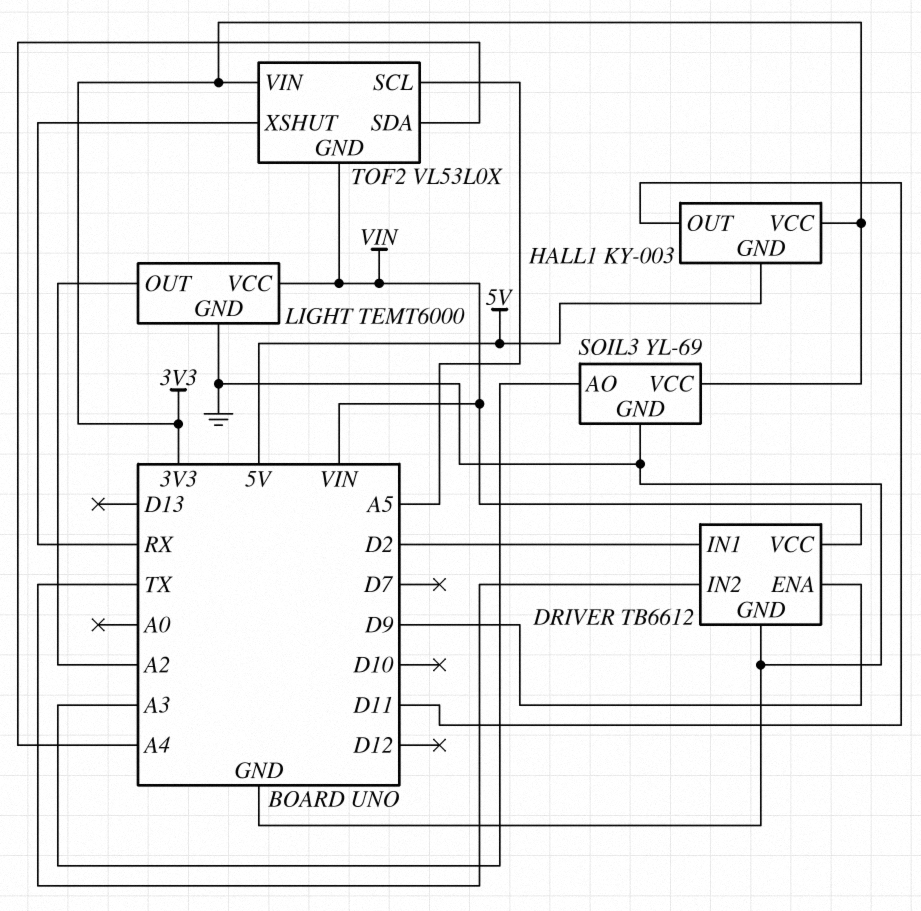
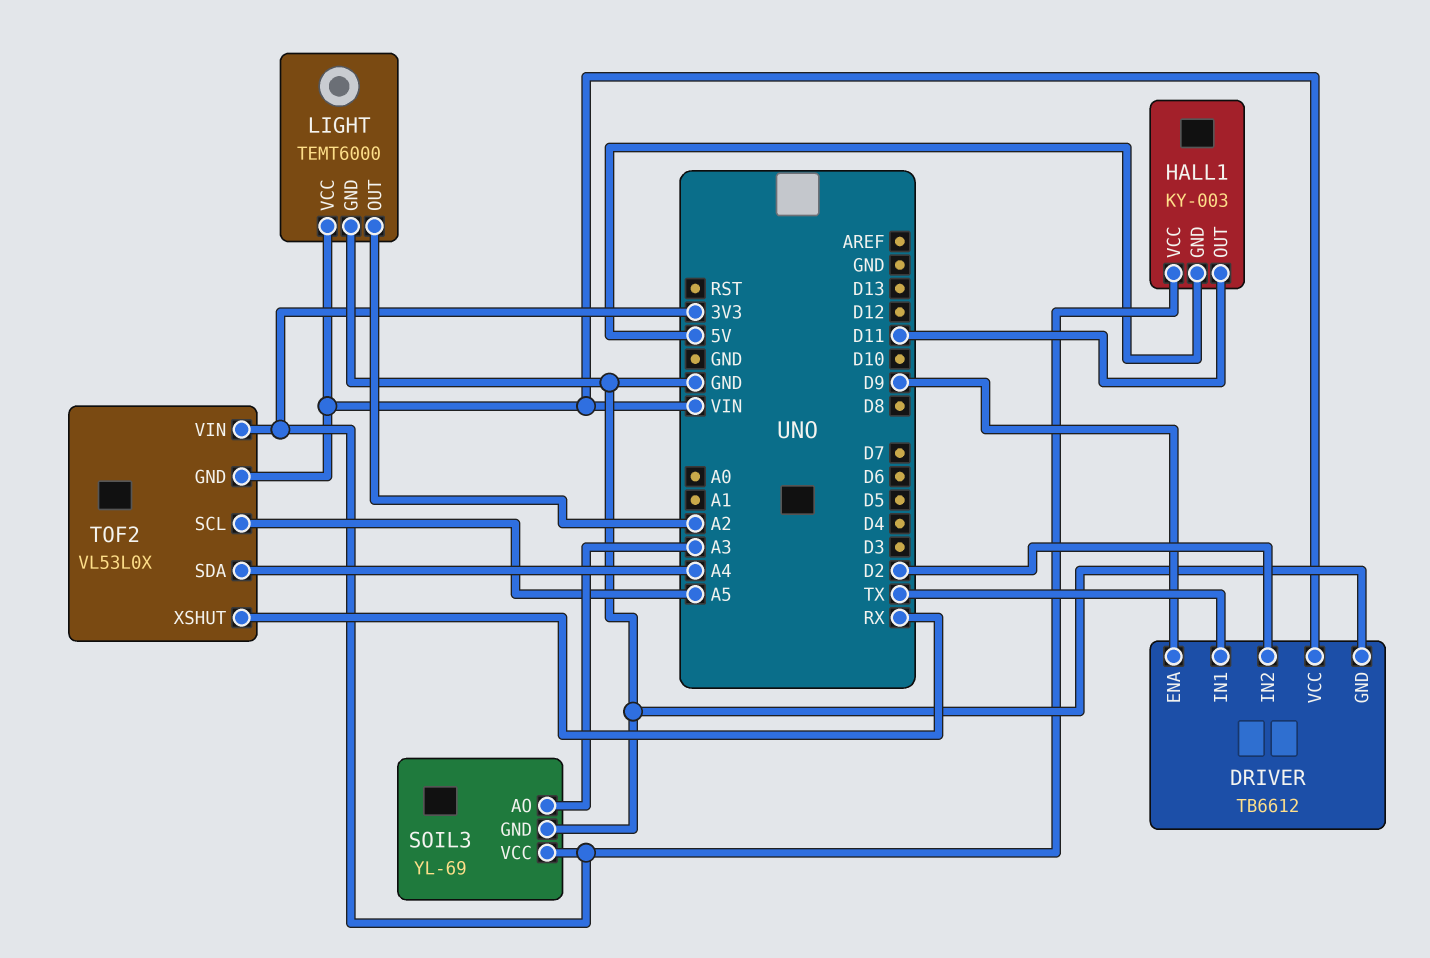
DRIVER pin IN1: D2 -> TX
DRIVER pin IN2: TX -> D2

